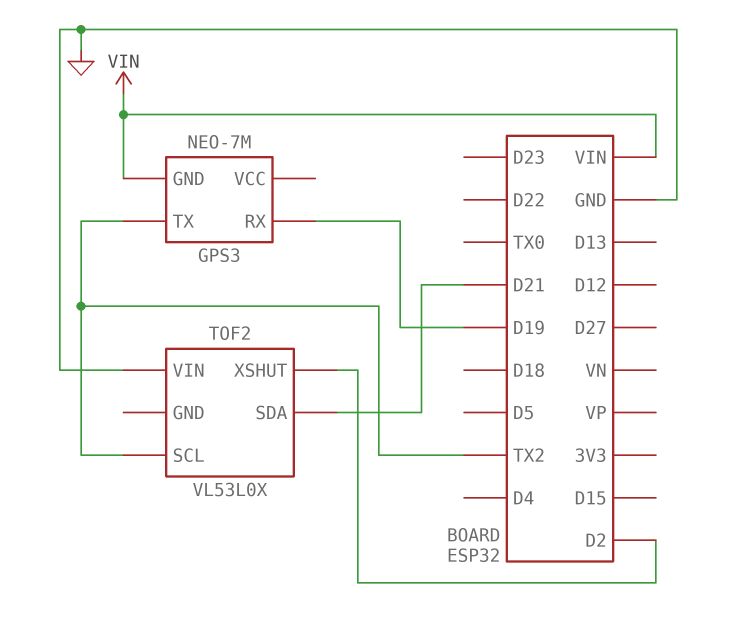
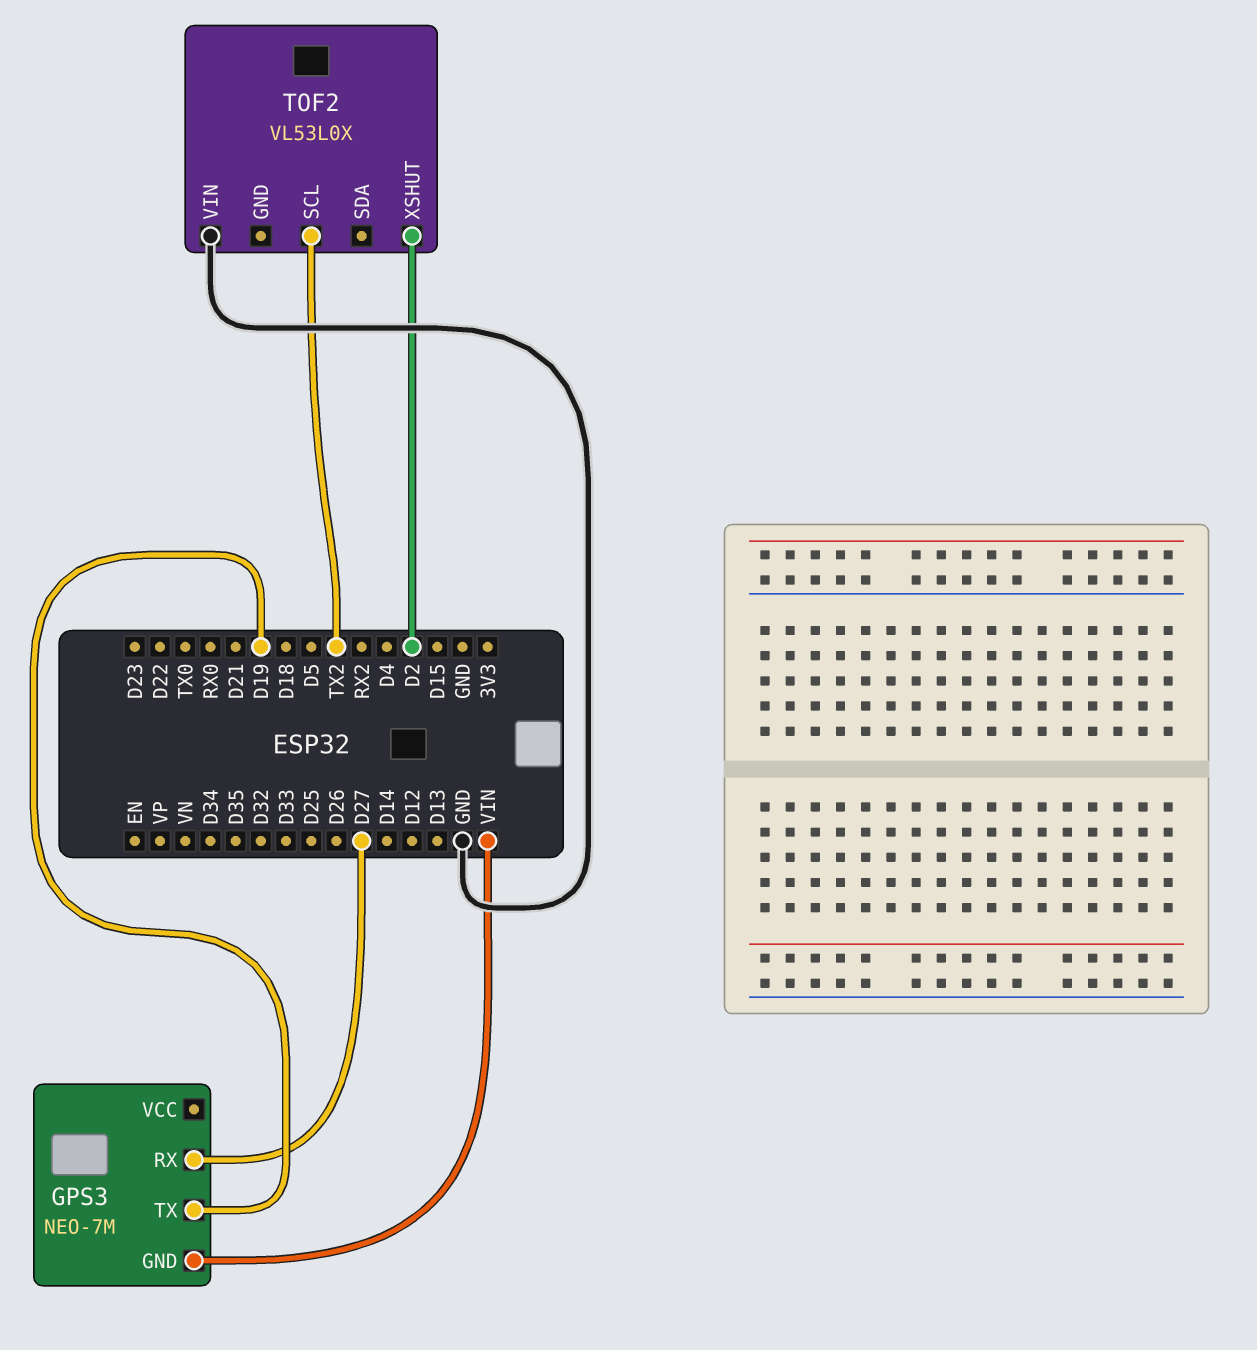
GPS3 pin RX: D19 -> D27
GPS3 pin TX: TX2 -> D19
TOF2 pin SDA: D21 -> none

